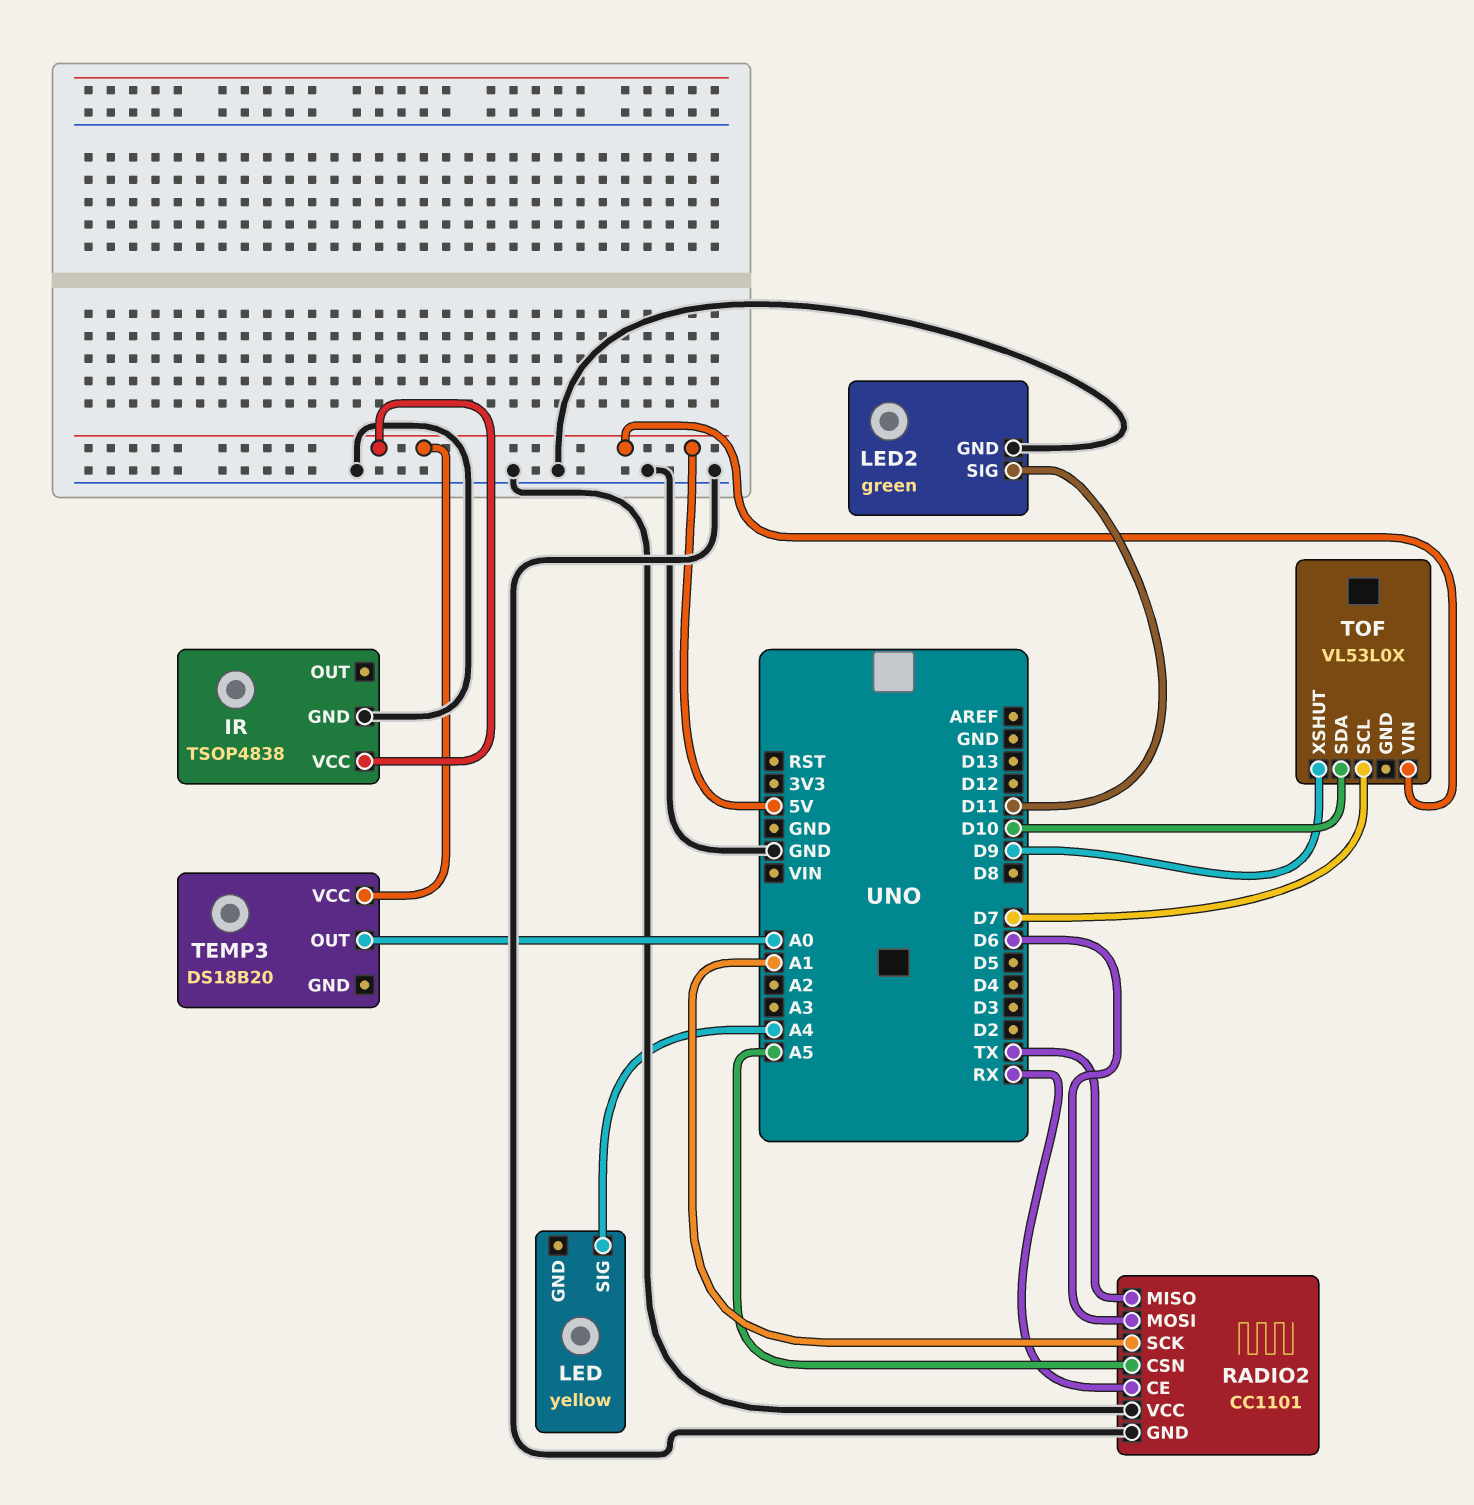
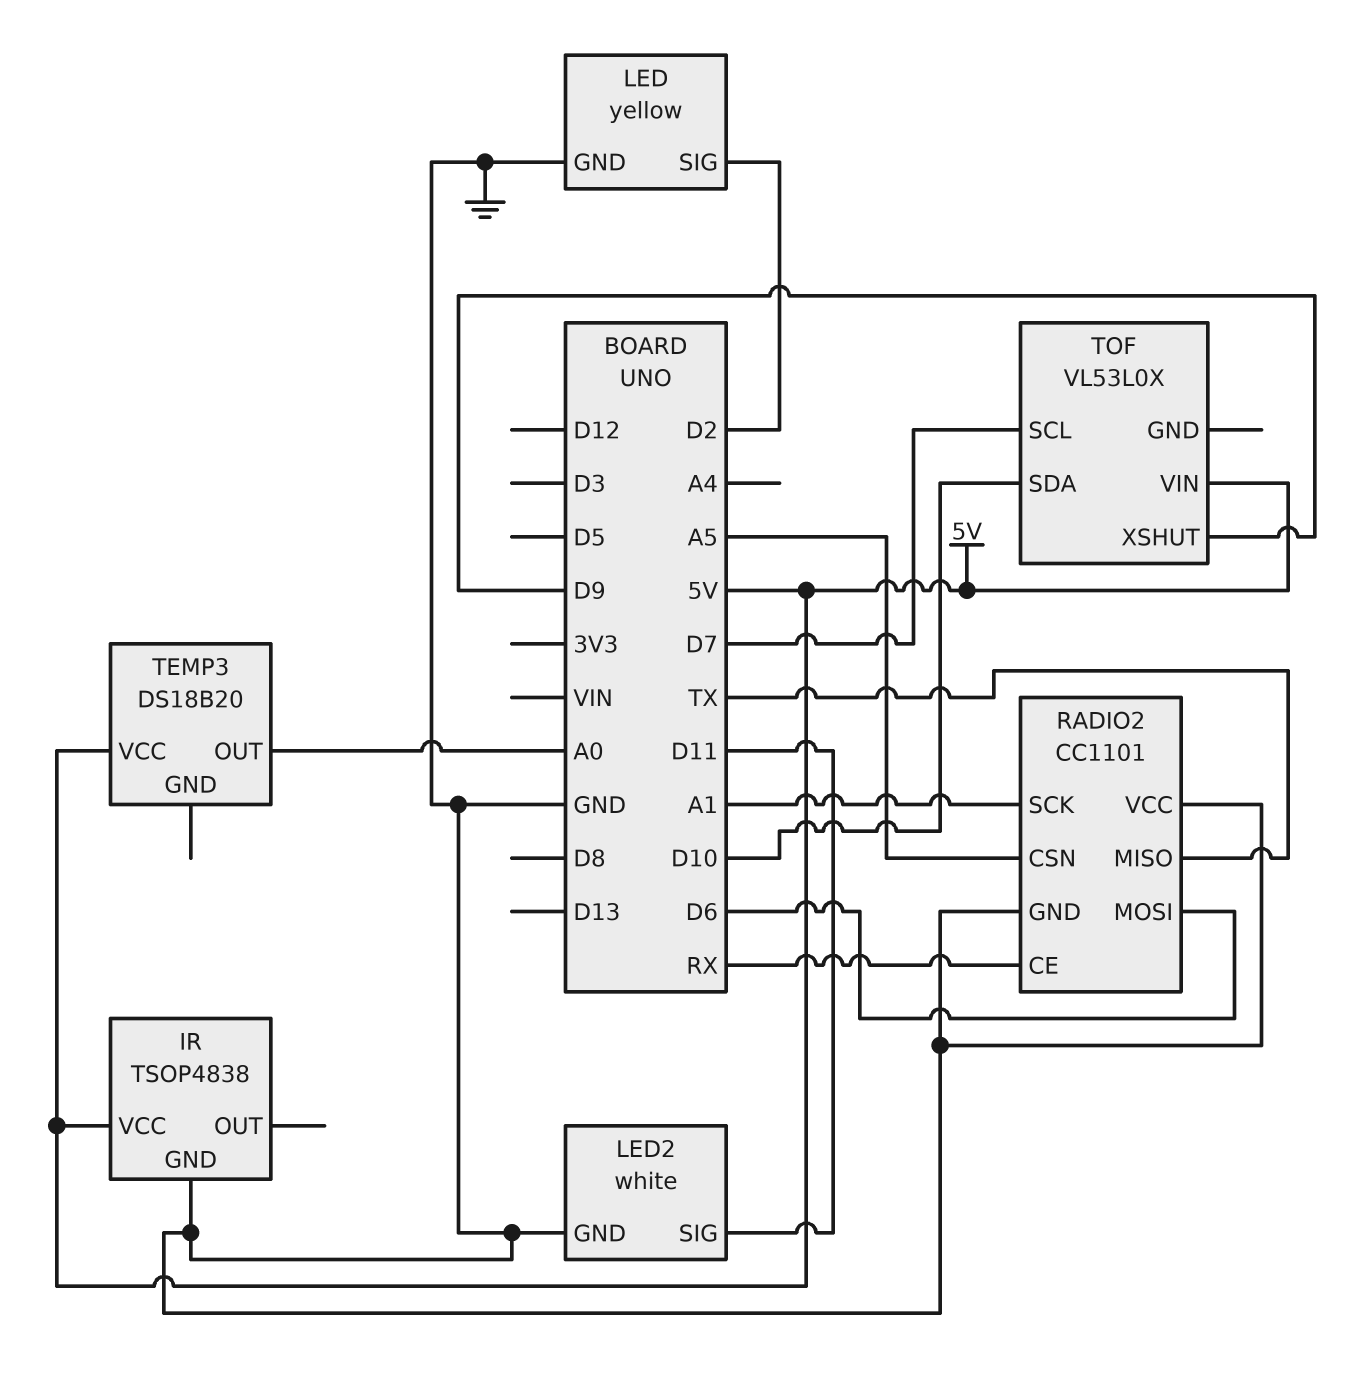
LED pin GND: none -> GND
LED pin SIG: A4 -> D2
LED2: green -> white

